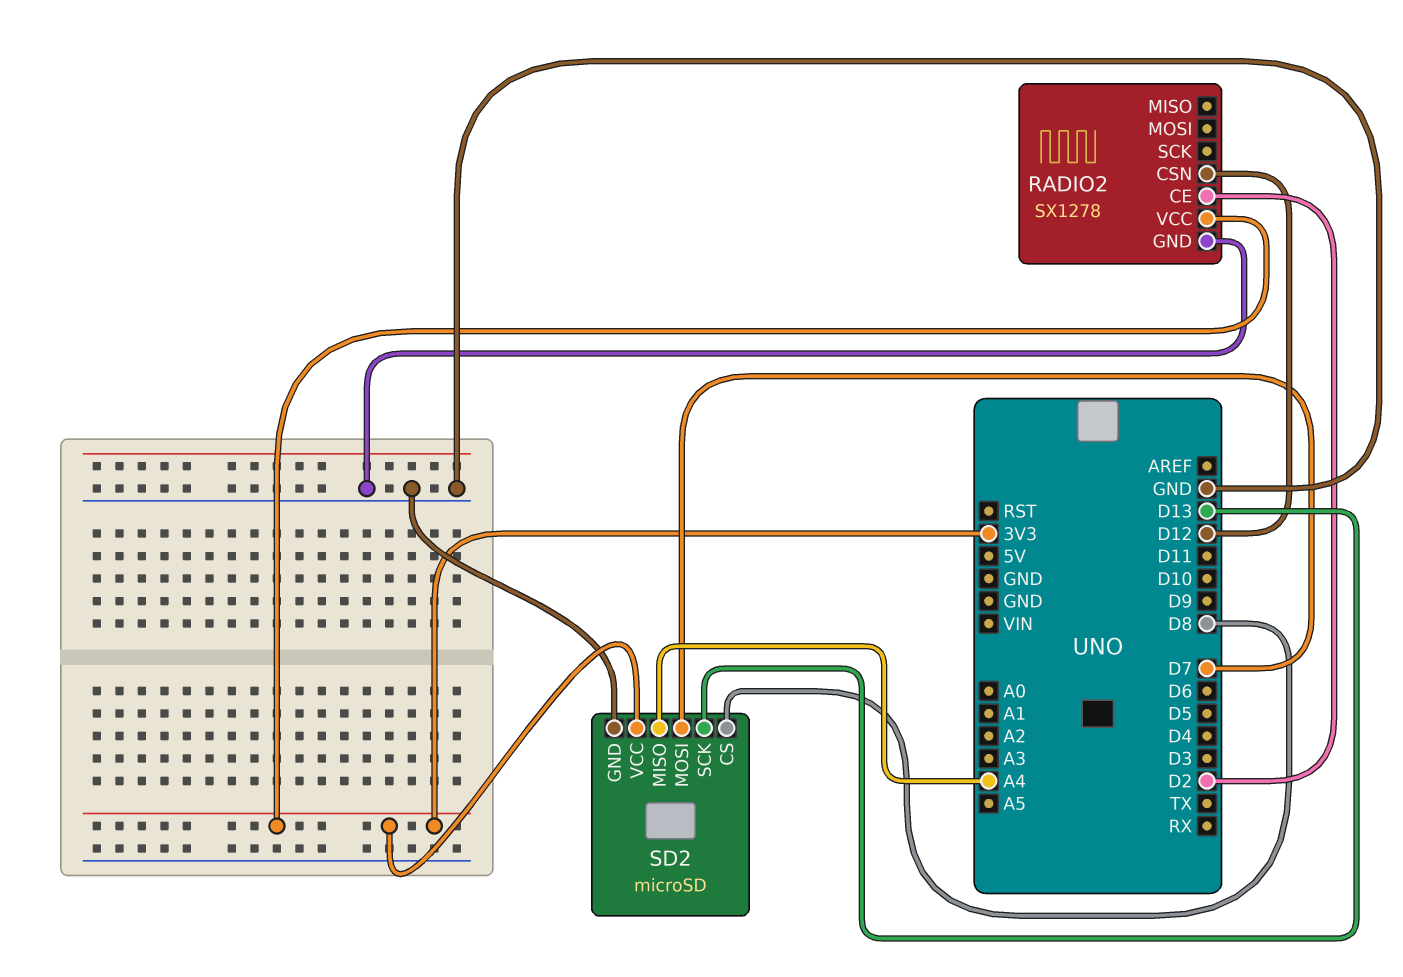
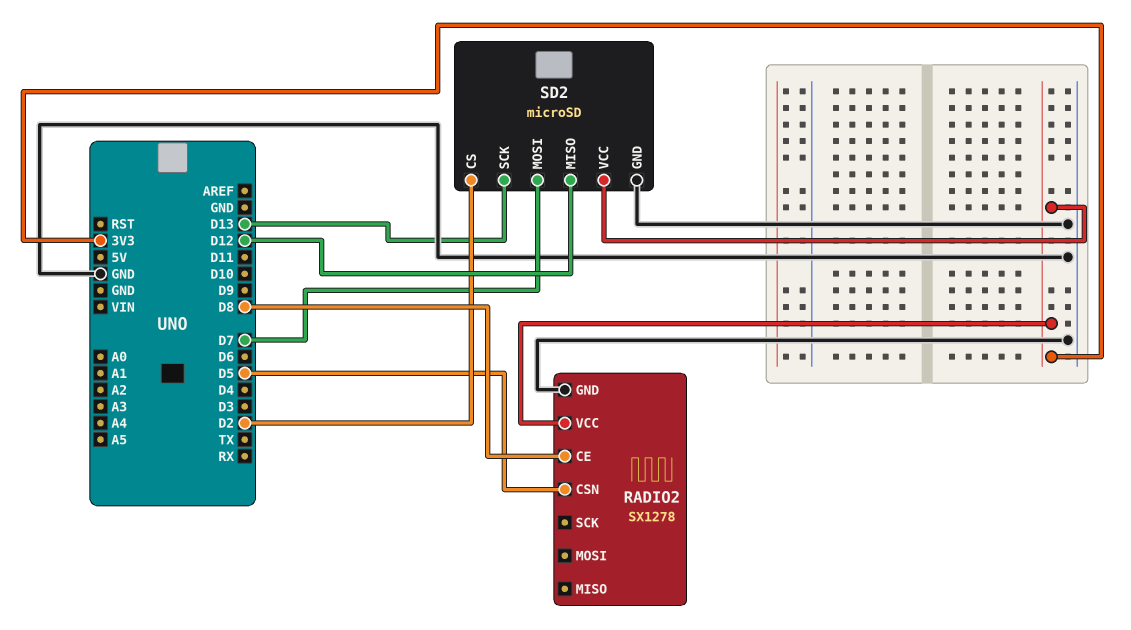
RADIO2 pin CE: D2 -> D8
RADIO2 pin CSN: D12 -> D5
SD2 pin CS: D8 -> D2
SD2 pin MISO: A4 -> D12

